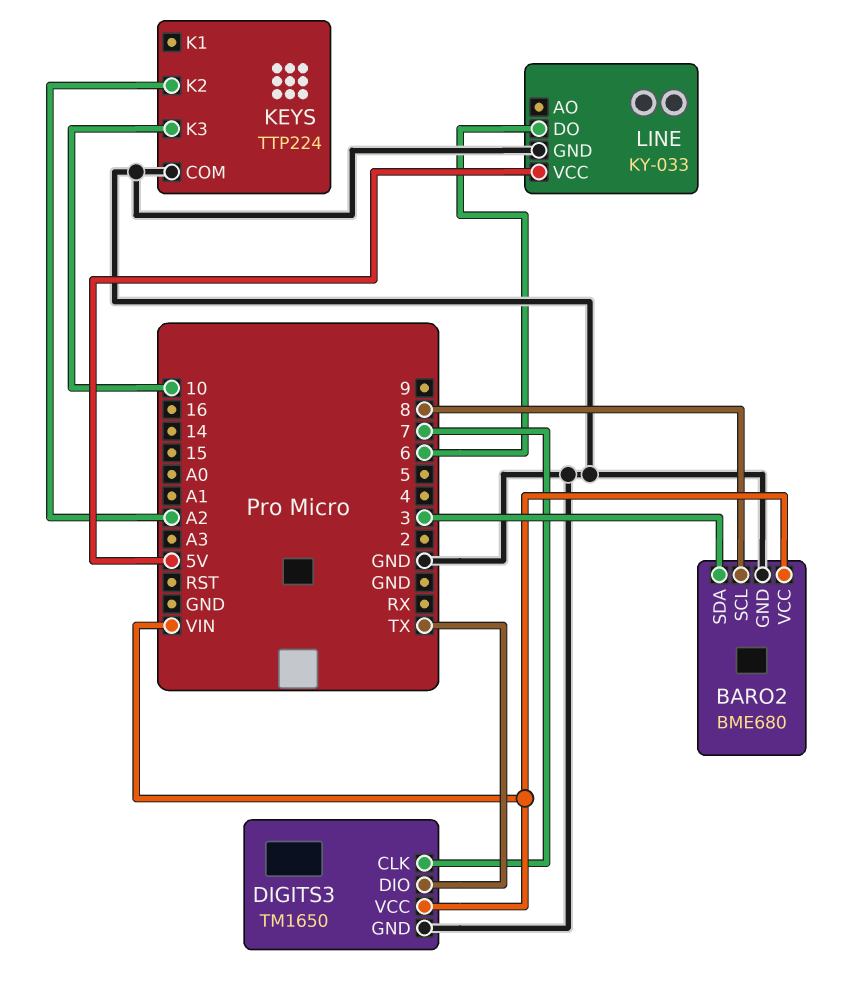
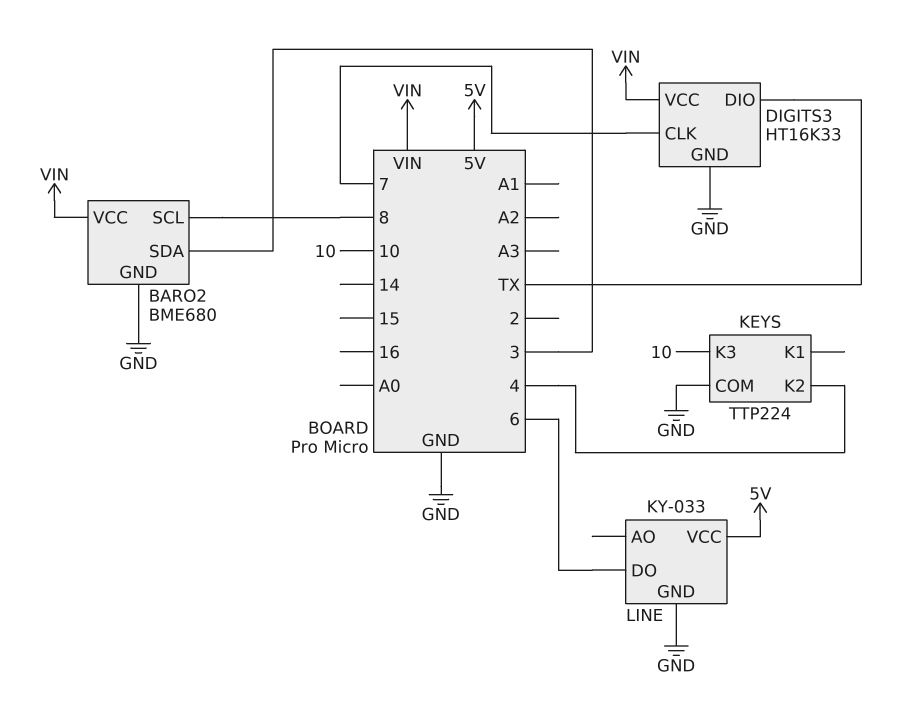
DIGITS3: TM1650 -> HT16K33
KEYS pin K2: A2 -> 4

